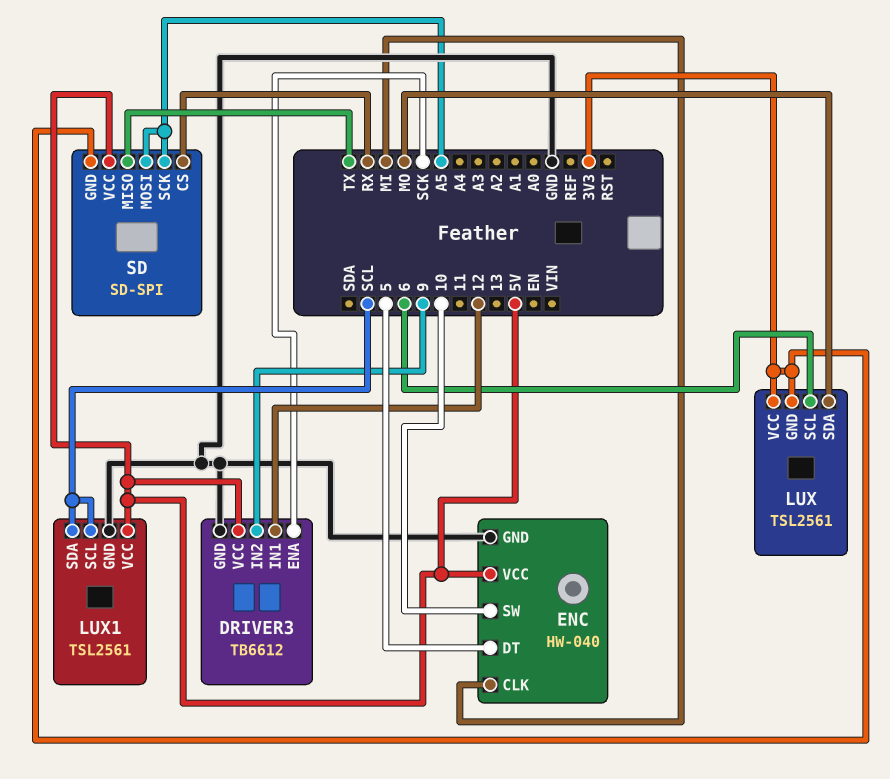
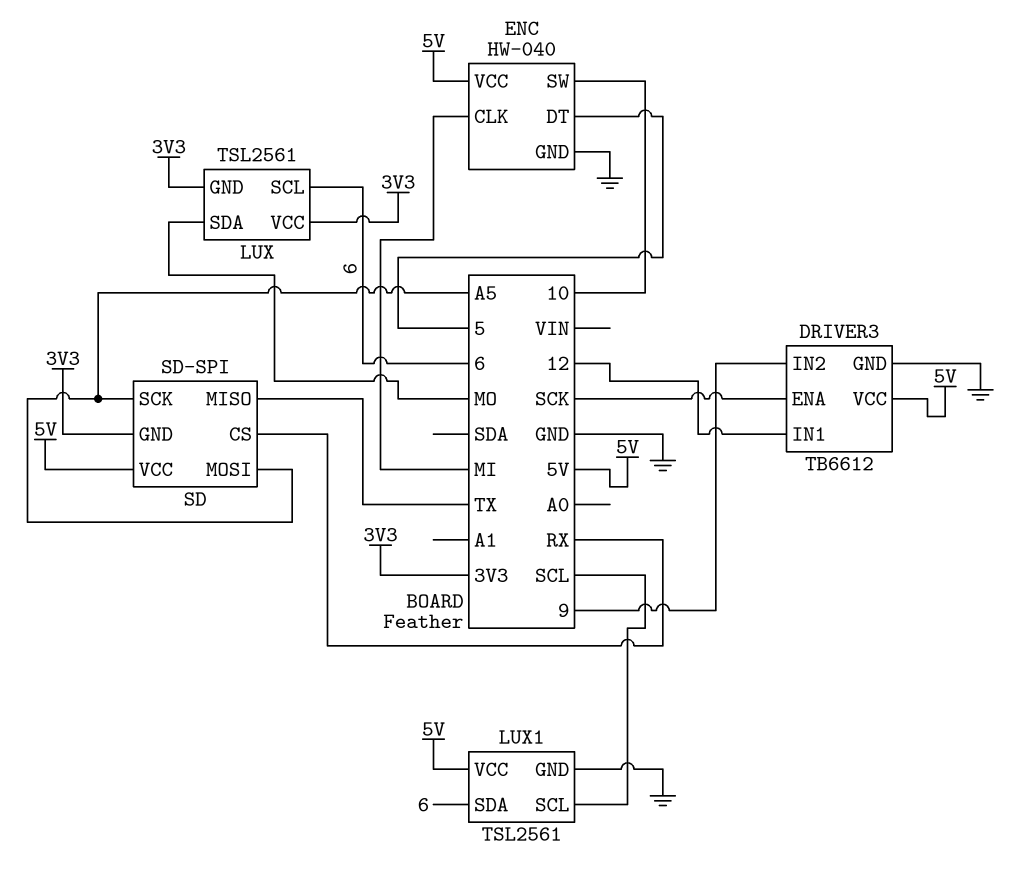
LUX1 pin SDA: SCL -> 6

